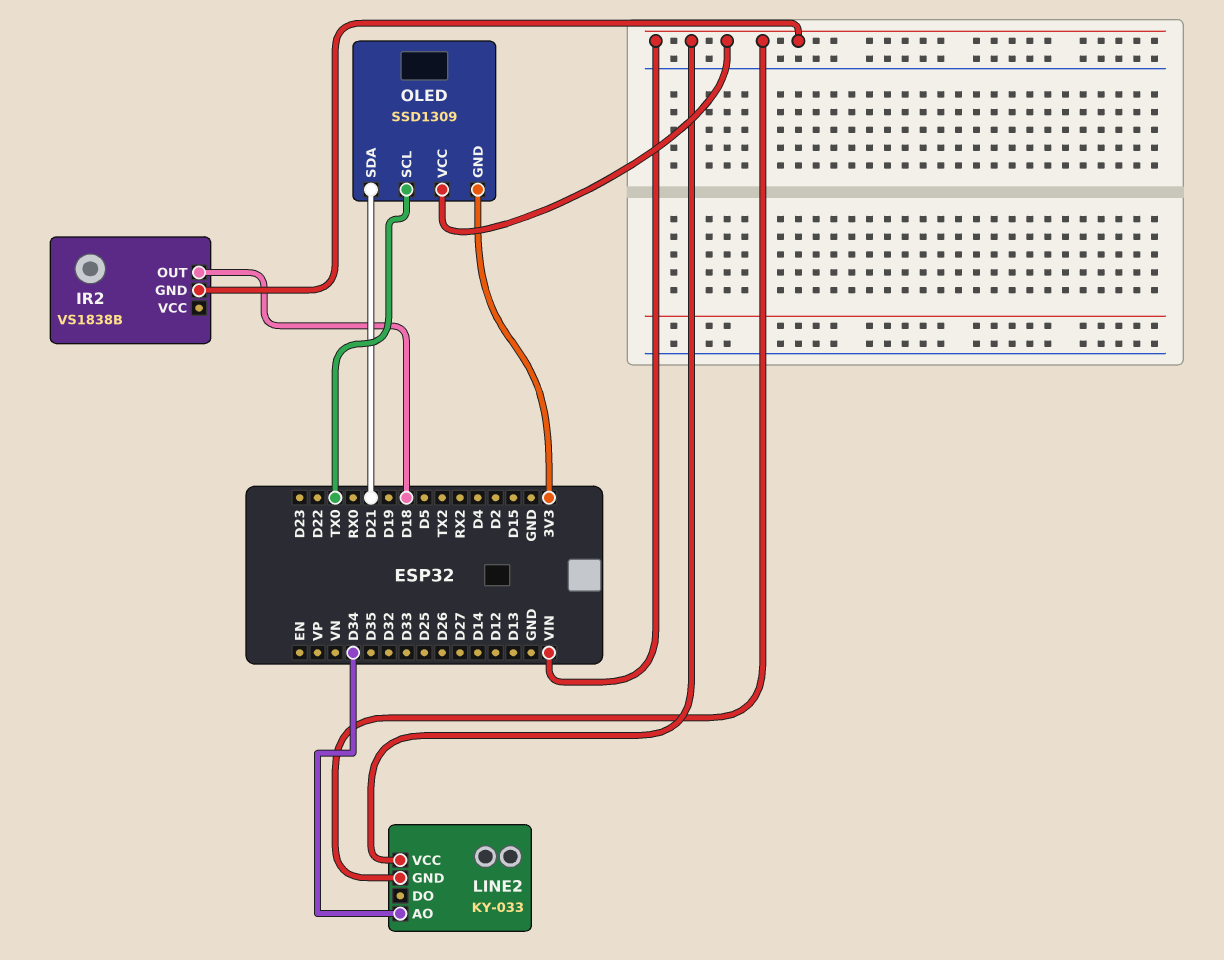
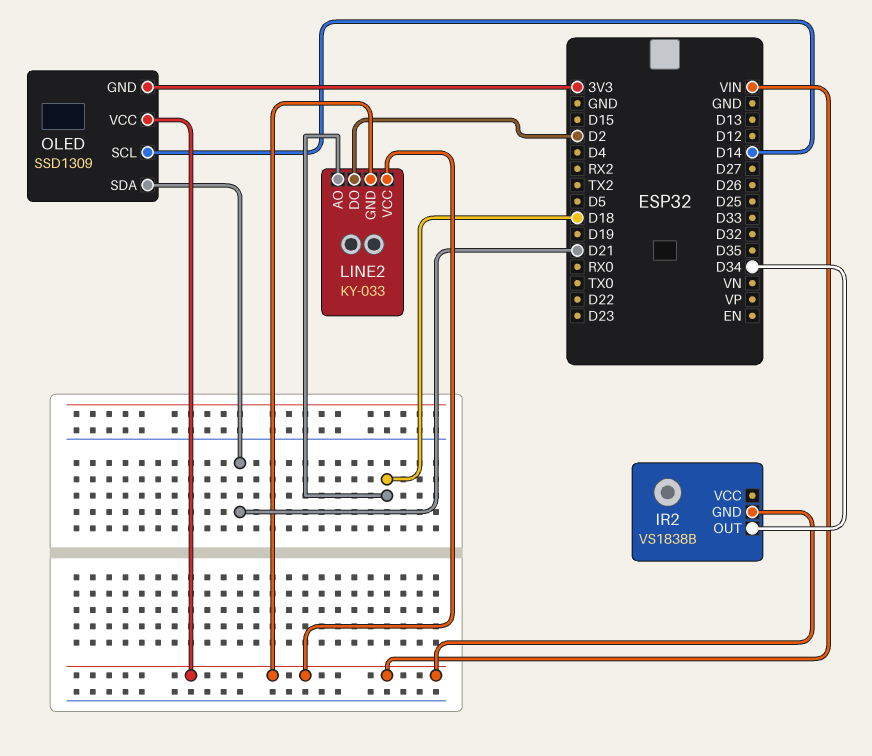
IR2 pin OUT: D18 -> D34
LINE2 pin AO: D34 -> D18
LINE2 pin DO: none -> D2
OLED pin SCL: TX0 -> D14

